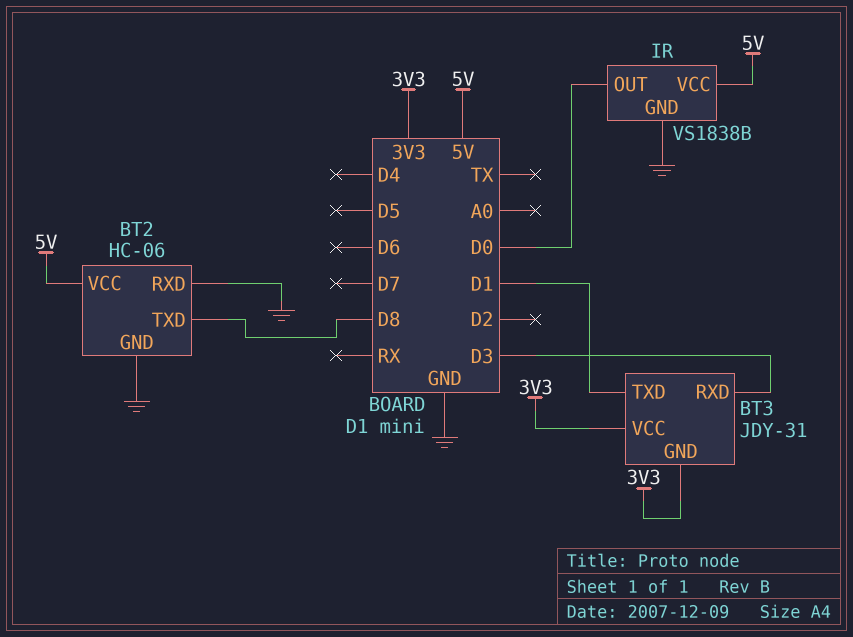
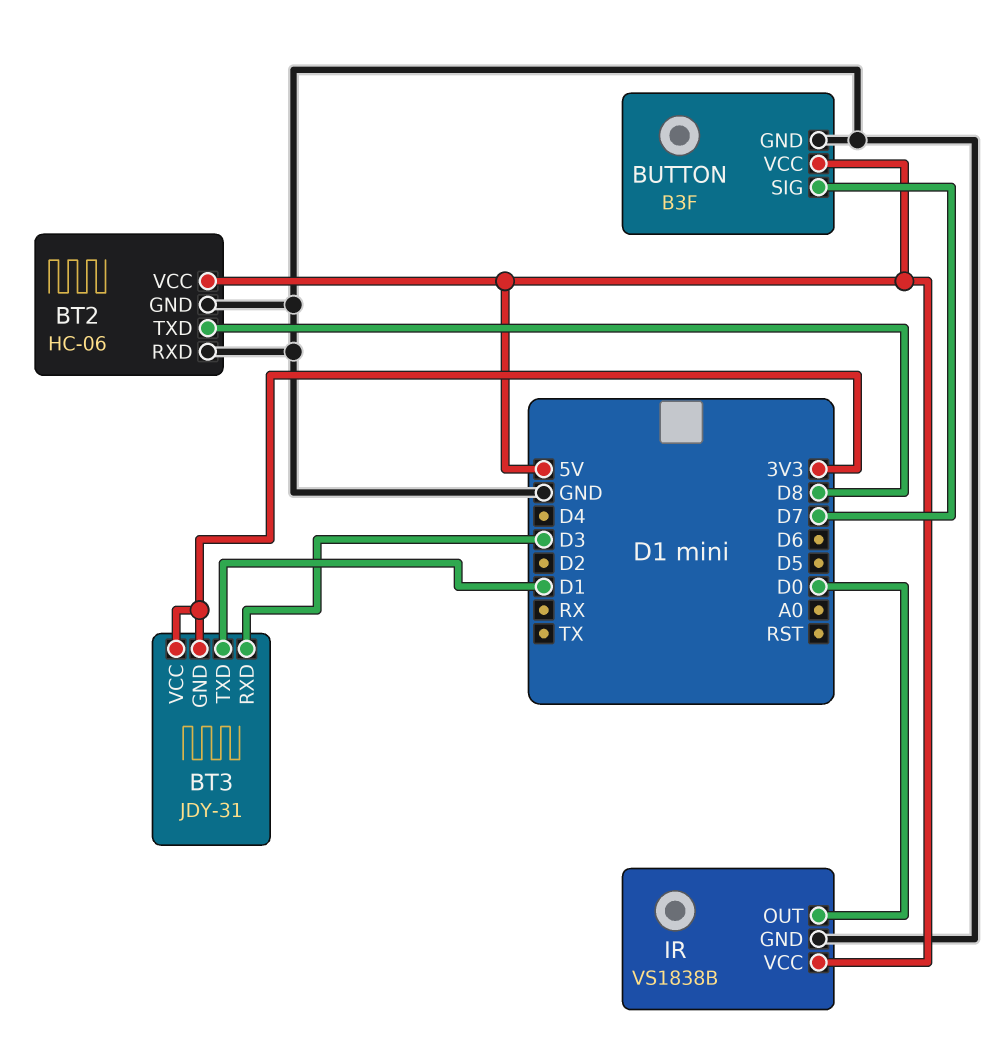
BUTTON: none -> B3F
BUTTON pin GND: none -> GND
BUTTON pin SIG: none -> D7
BUTTON pin VCC: none -> 5V

